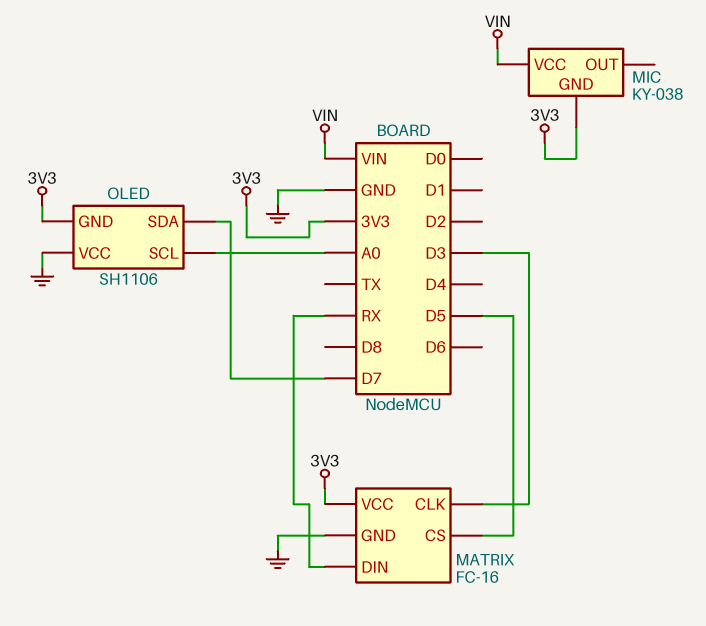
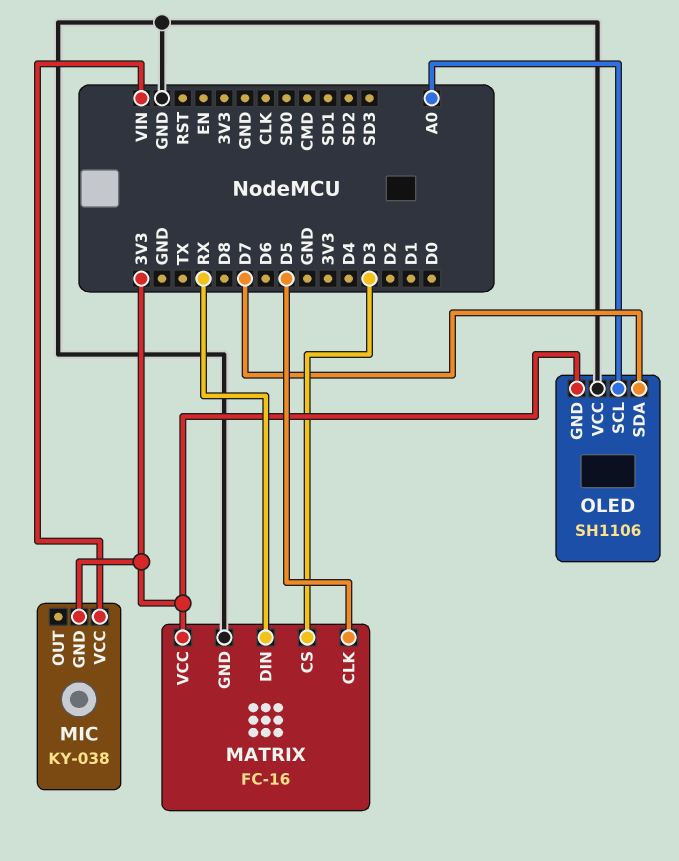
MATRIX pin CLK: D3 -> D5
MATRIX pin CS: D5 -> D3

